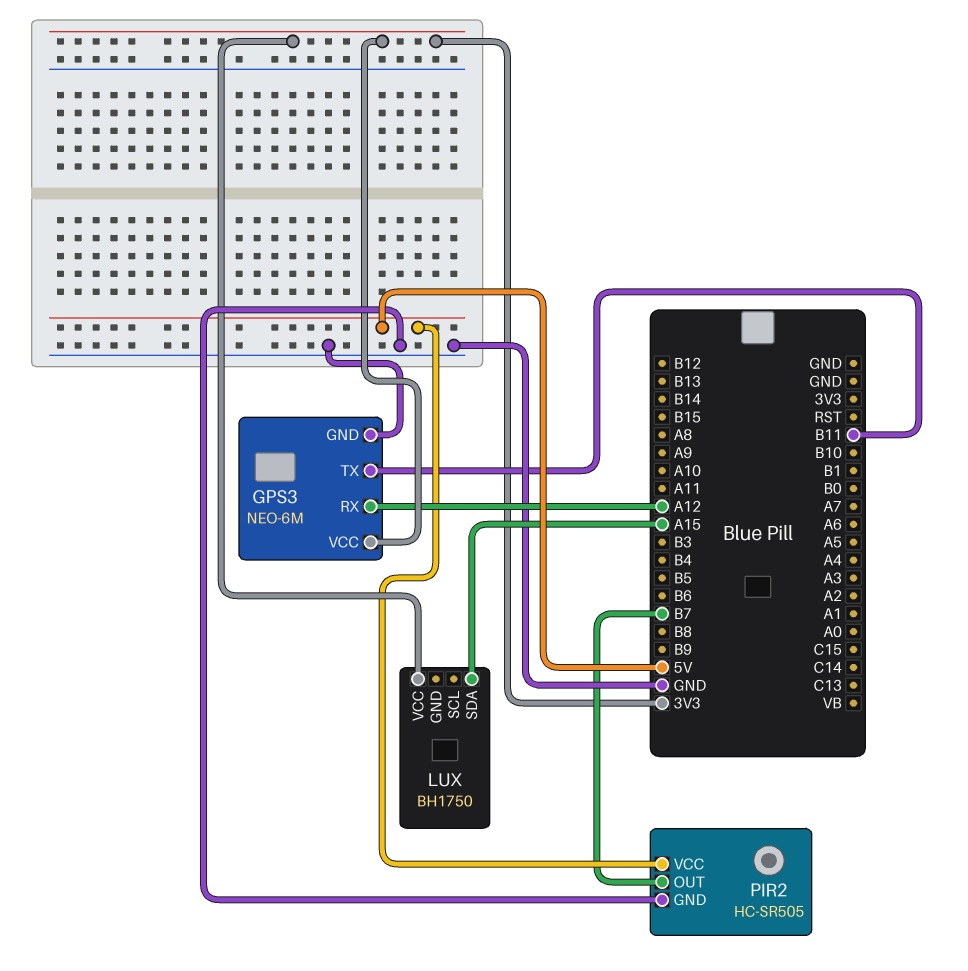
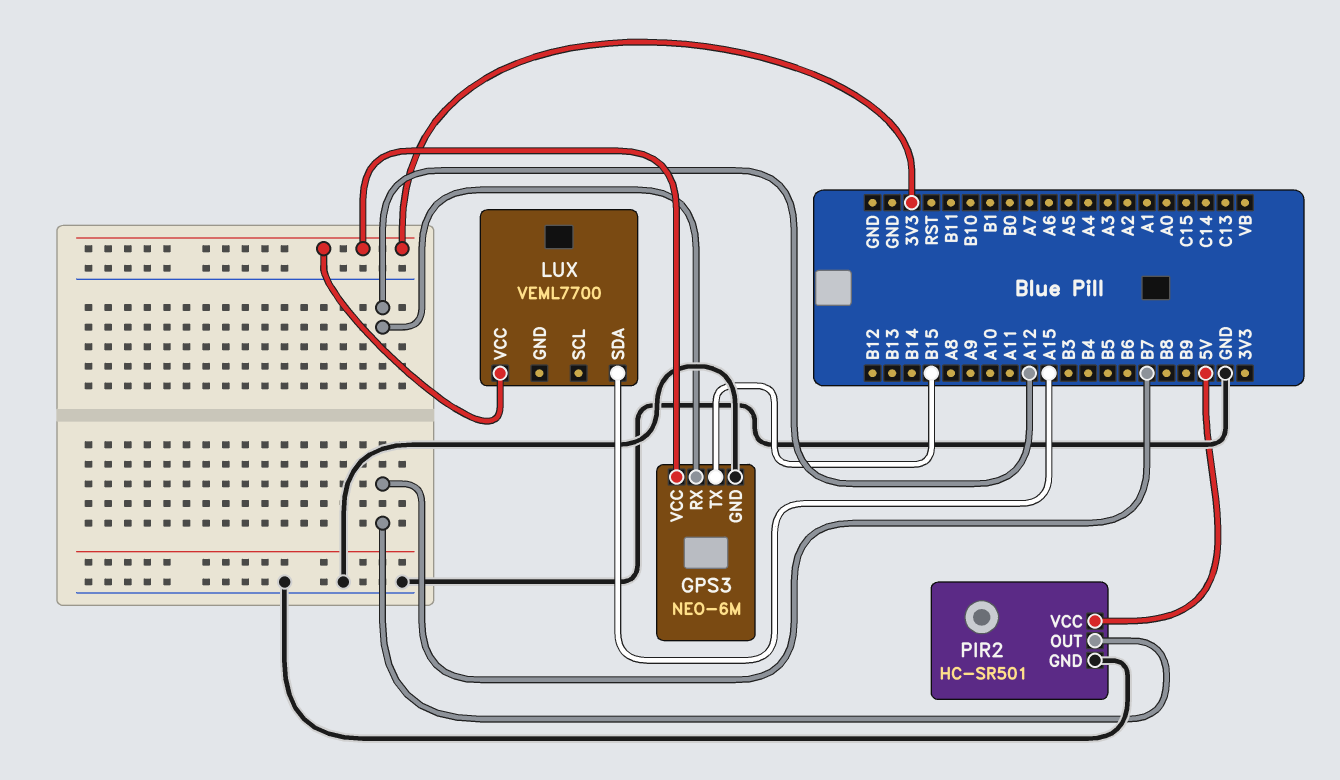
GPS3 pin TX: B11 -> B15
LUX: BH1750 -> VEML7700
PIR2: HC-SR505 -> HC-SR501

